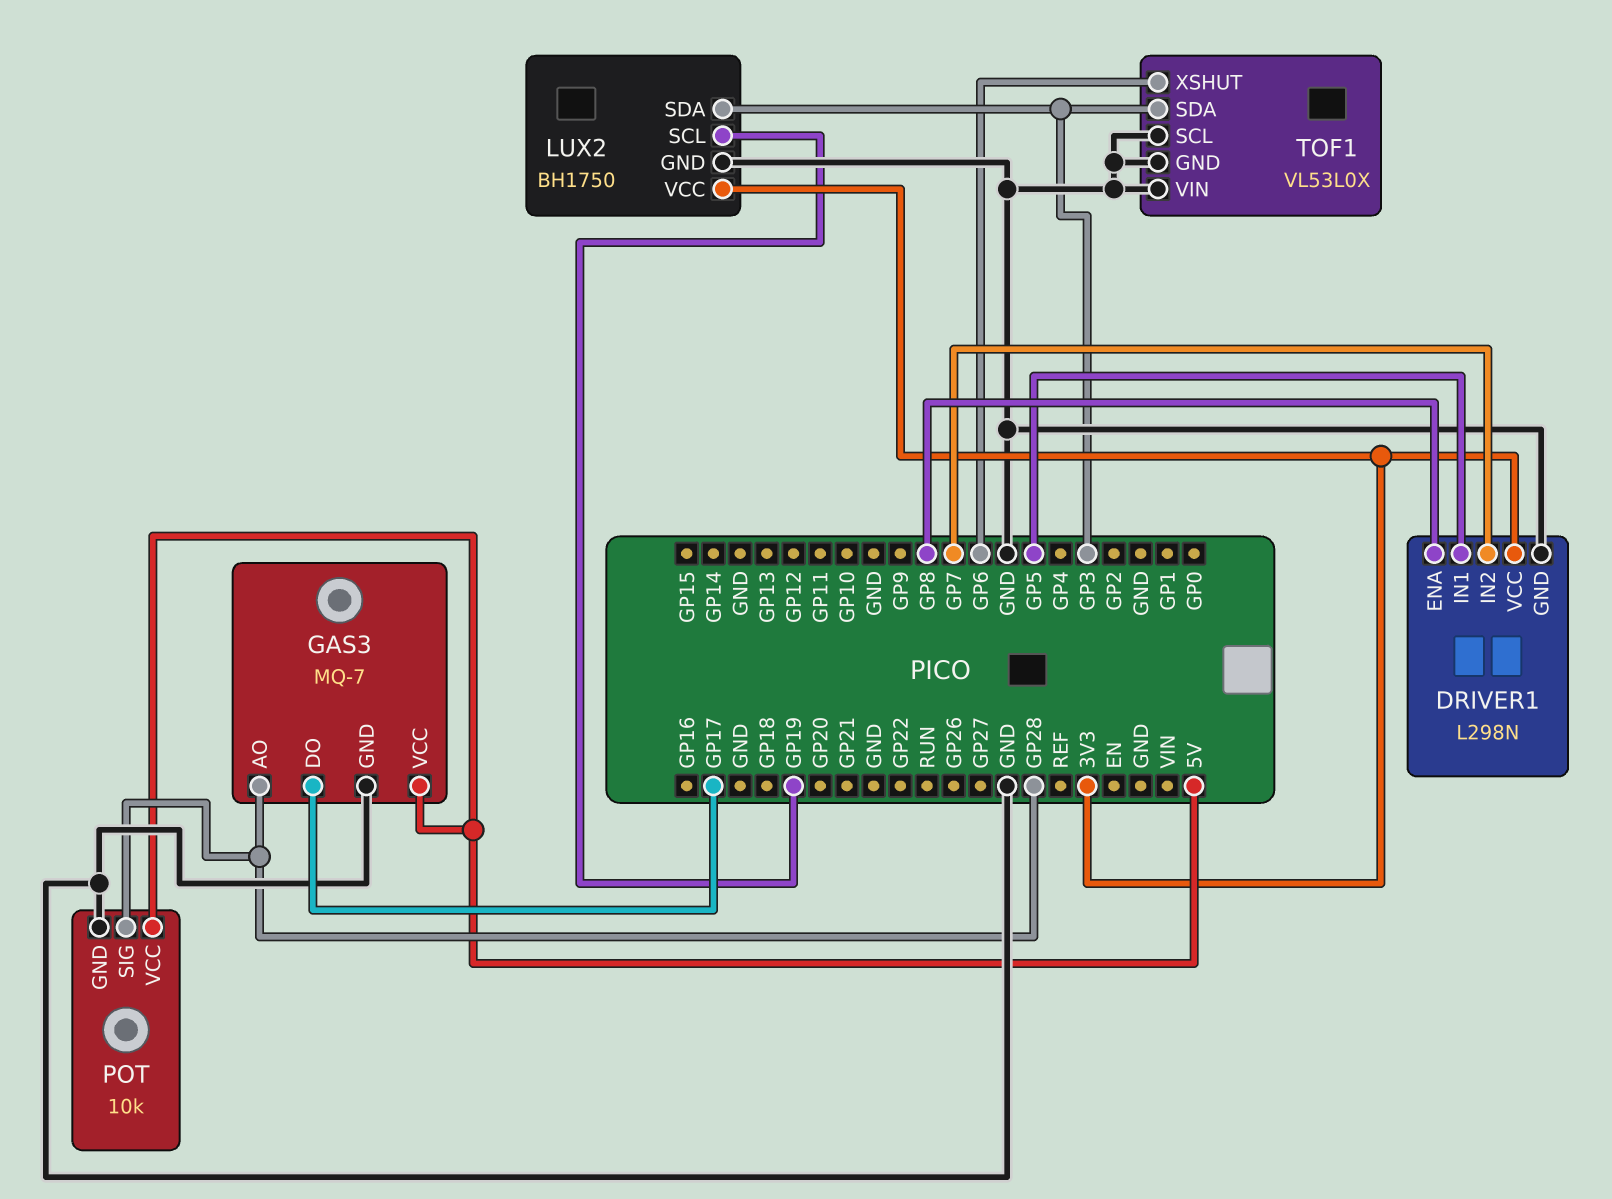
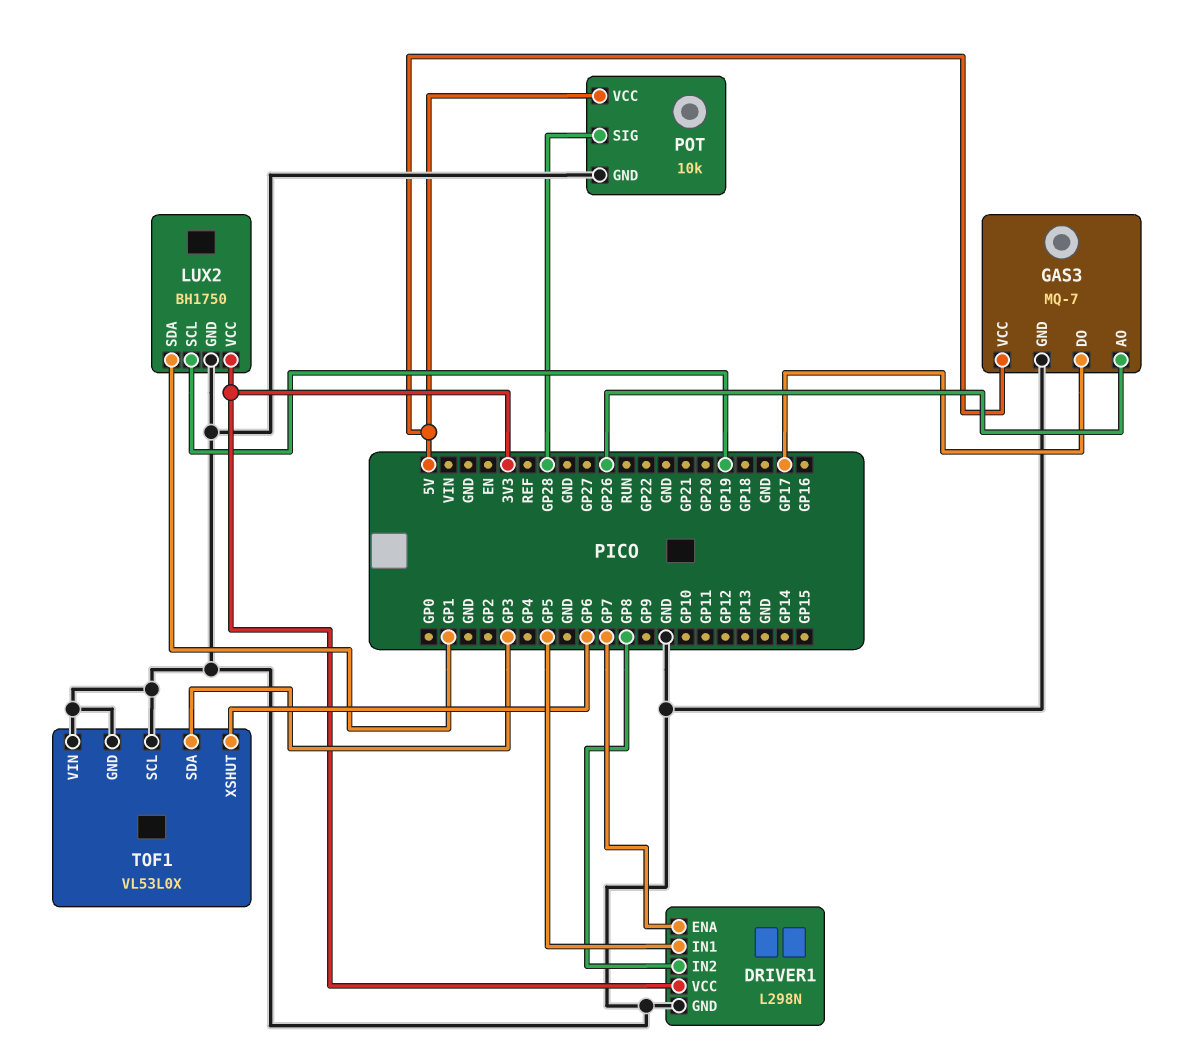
DRIVER1 pin ENA: GP8 -> GP7
DRIVER1 pin IN2: GP7 -> GP8
GAS3 pin AO: GP28 -> GP26
LUX2 pin SDA: GP3 -> GP1

